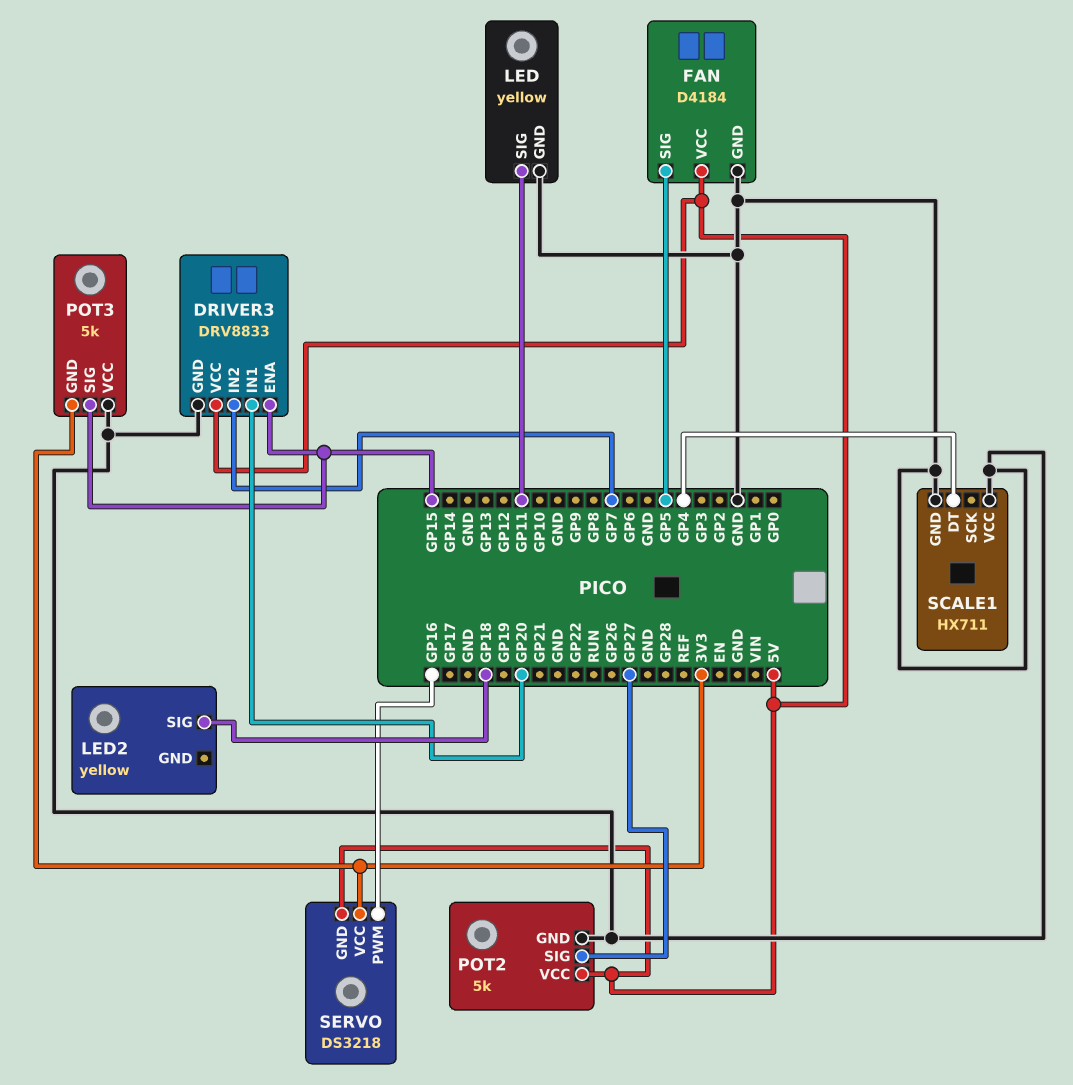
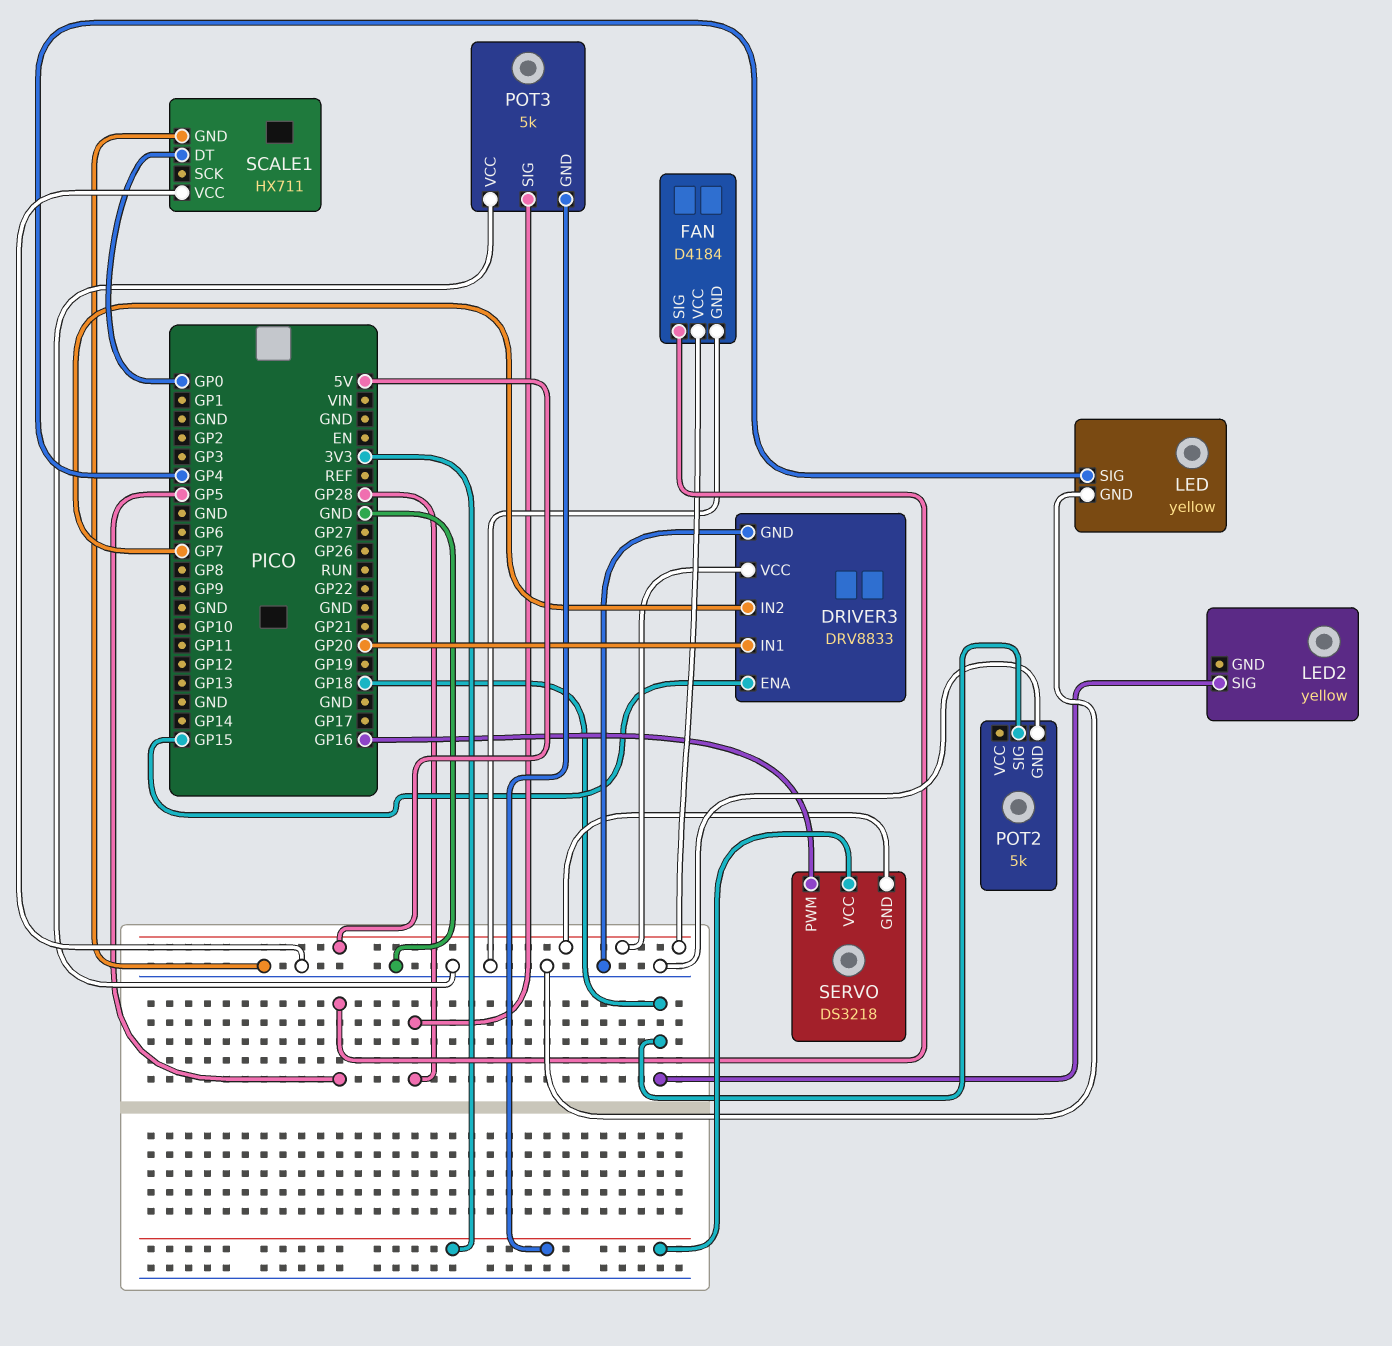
LED pin SIG: GP11 -> GP4
POT2 pin SIG: GP27 -> GP18
POT2 pin VCC: 5V -> none
POT3 pin SIG: GP15 -> GP28
SCALE1 pin DT: GP4 -> GP0

